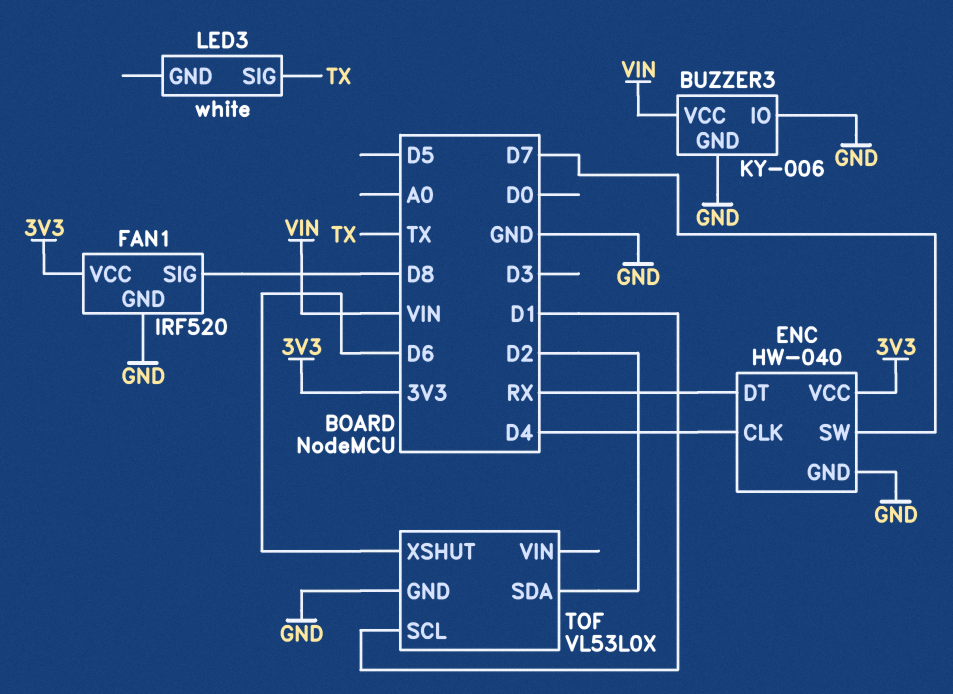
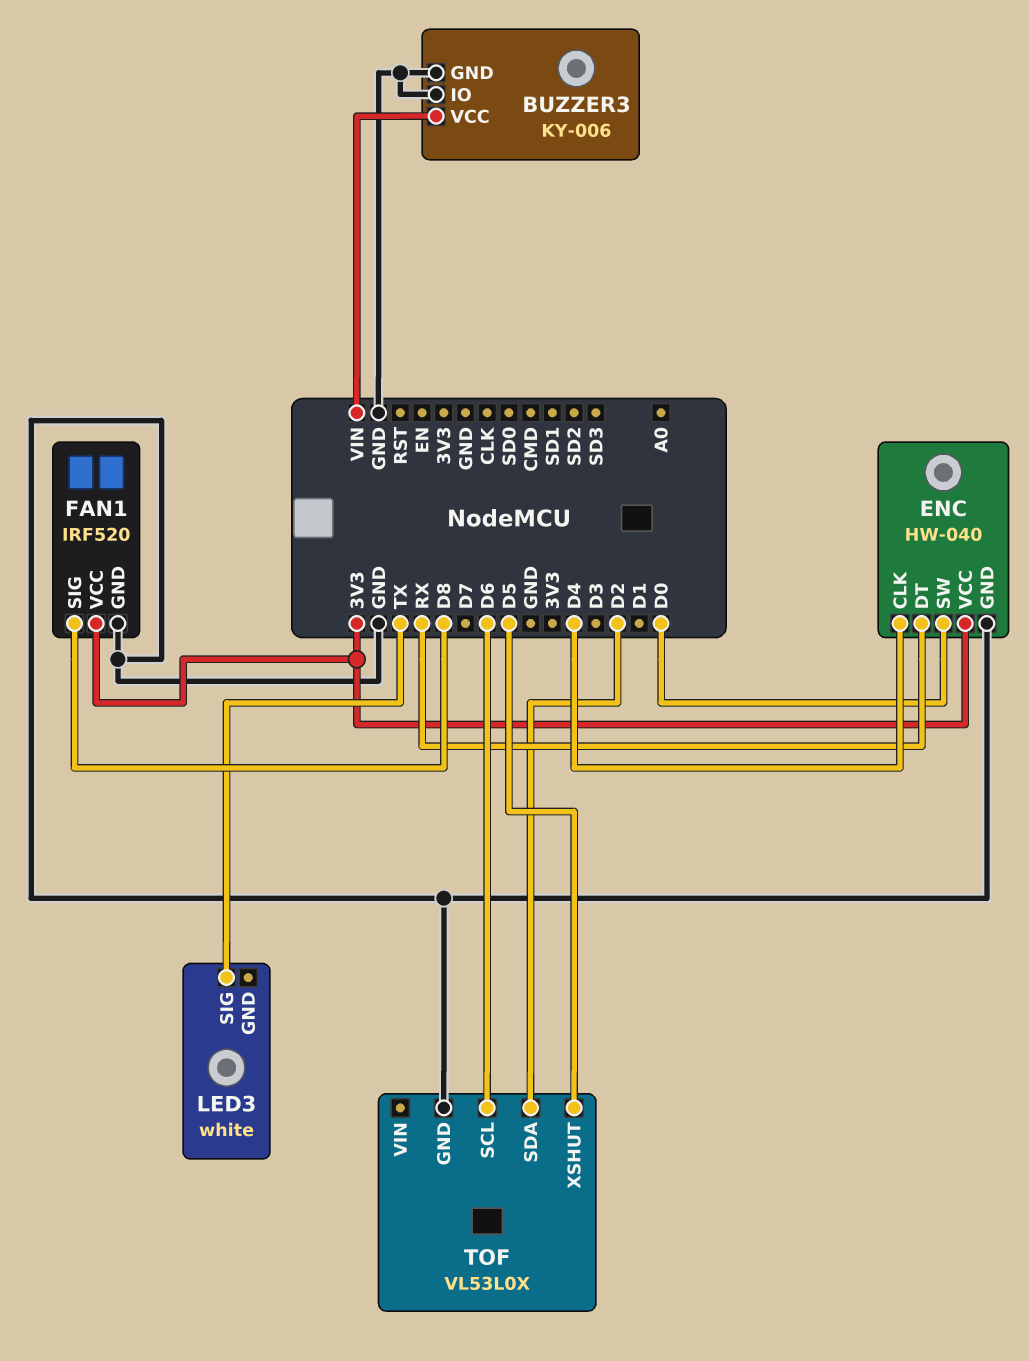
ENC pin SW: D7 -> D0
TOF pin SCL: D1 -> D6
TOF pin XSHUT: D6 -> D5

